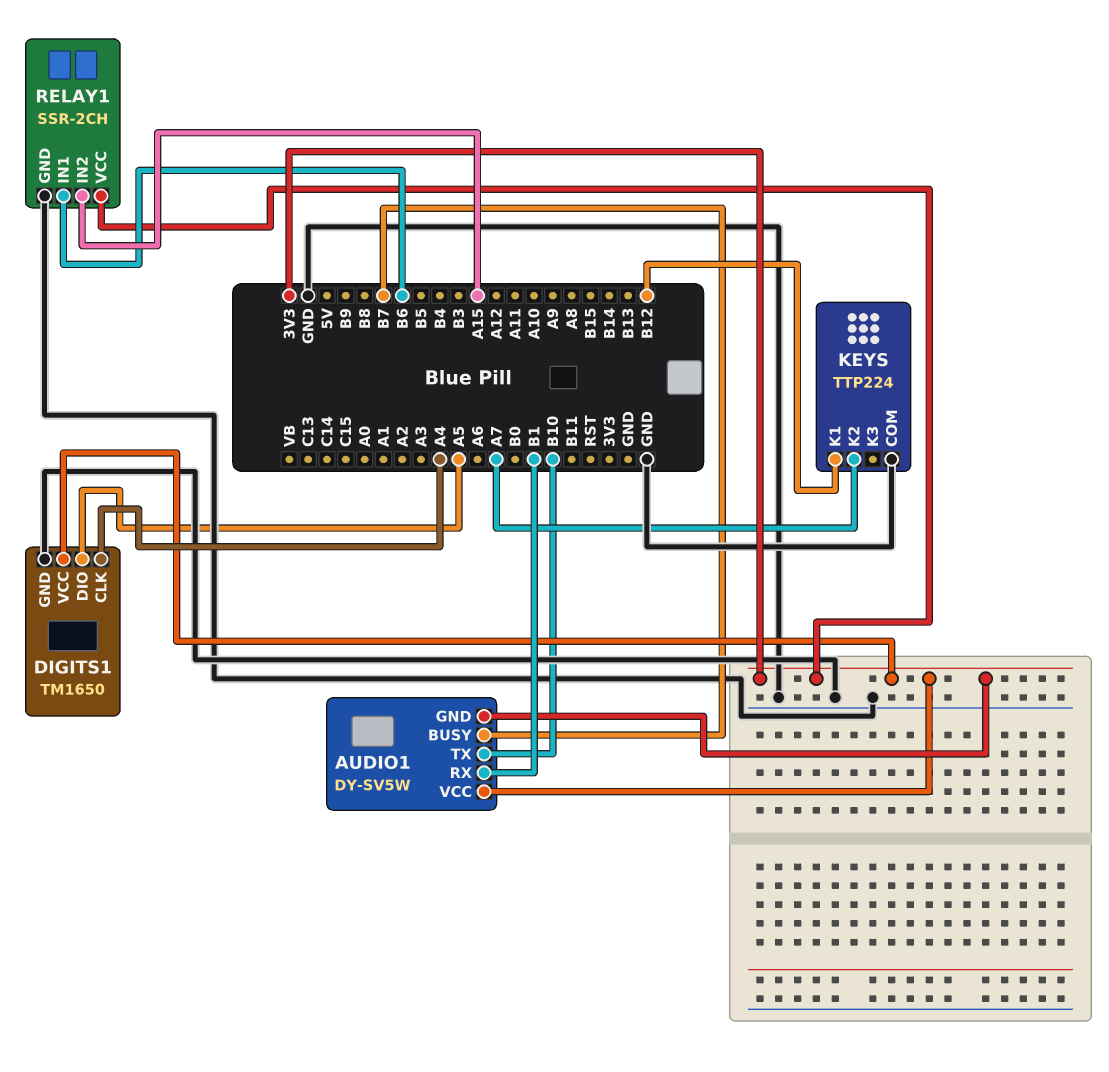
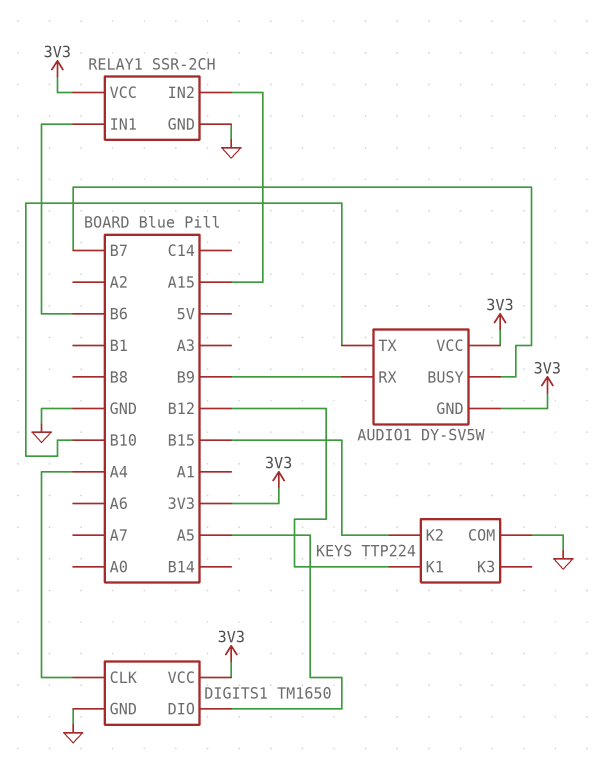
AUDIO1 pin RX: B1 -> B9
KEYS pin K2: A7 -> B15

